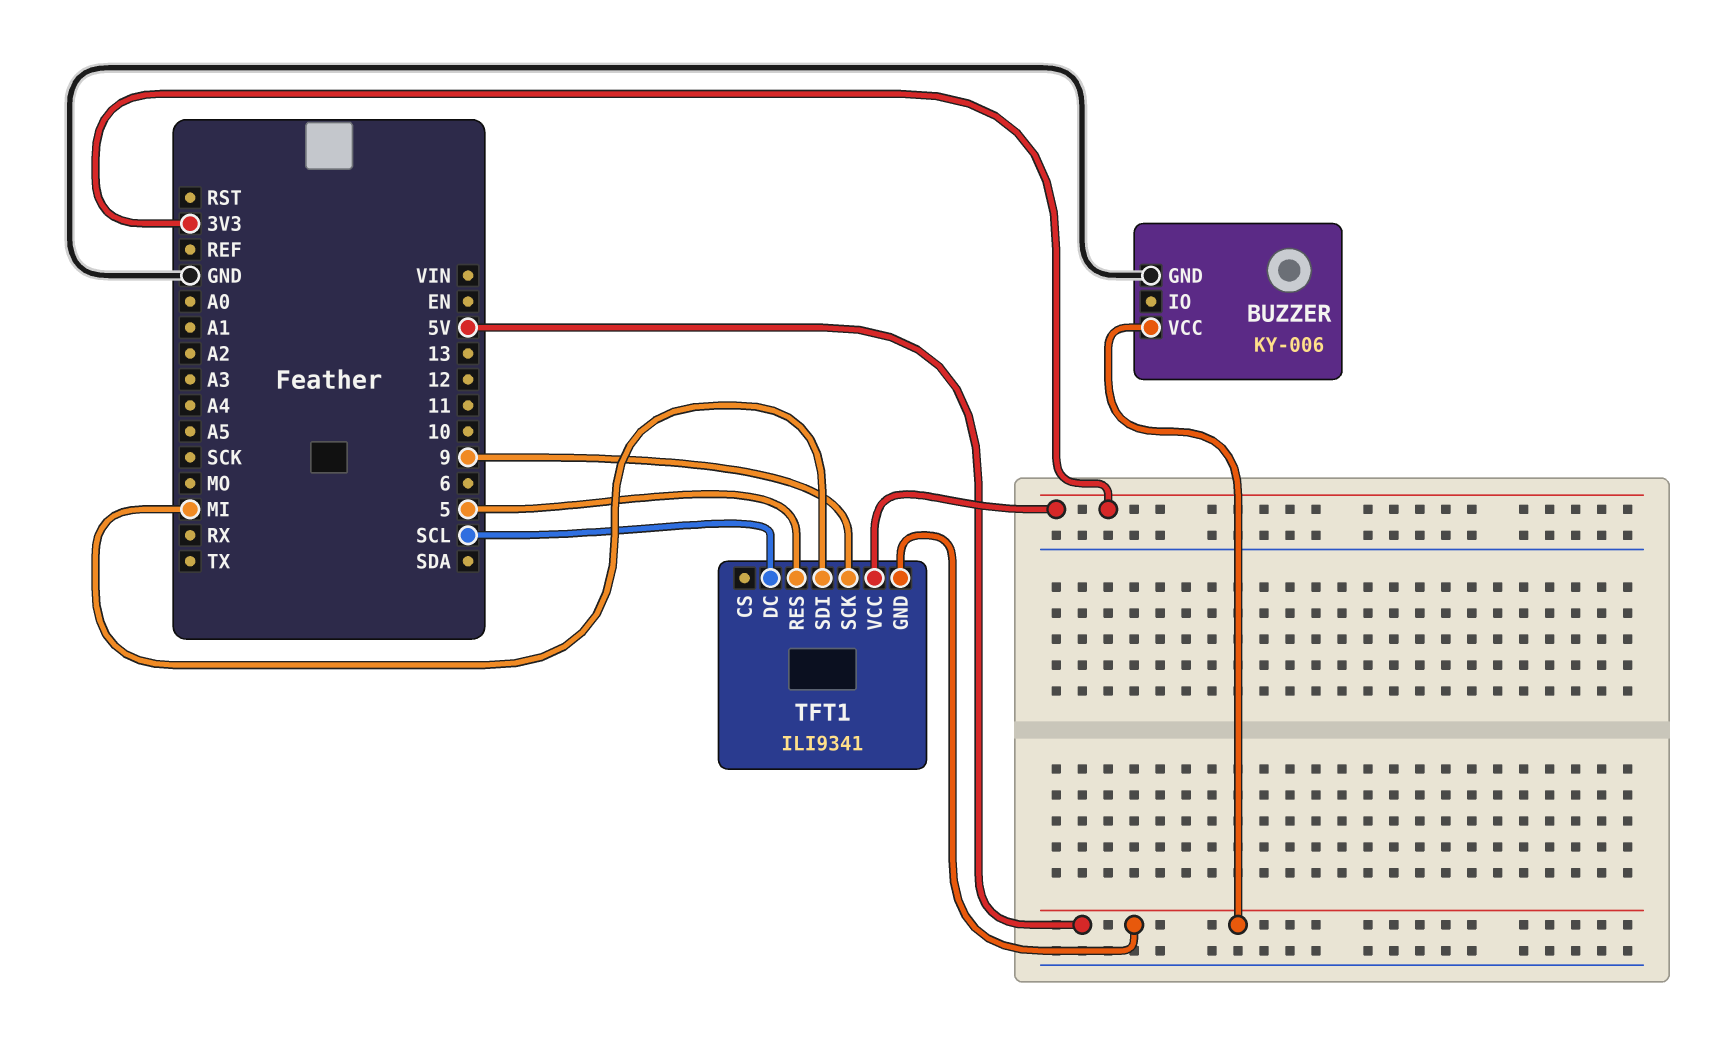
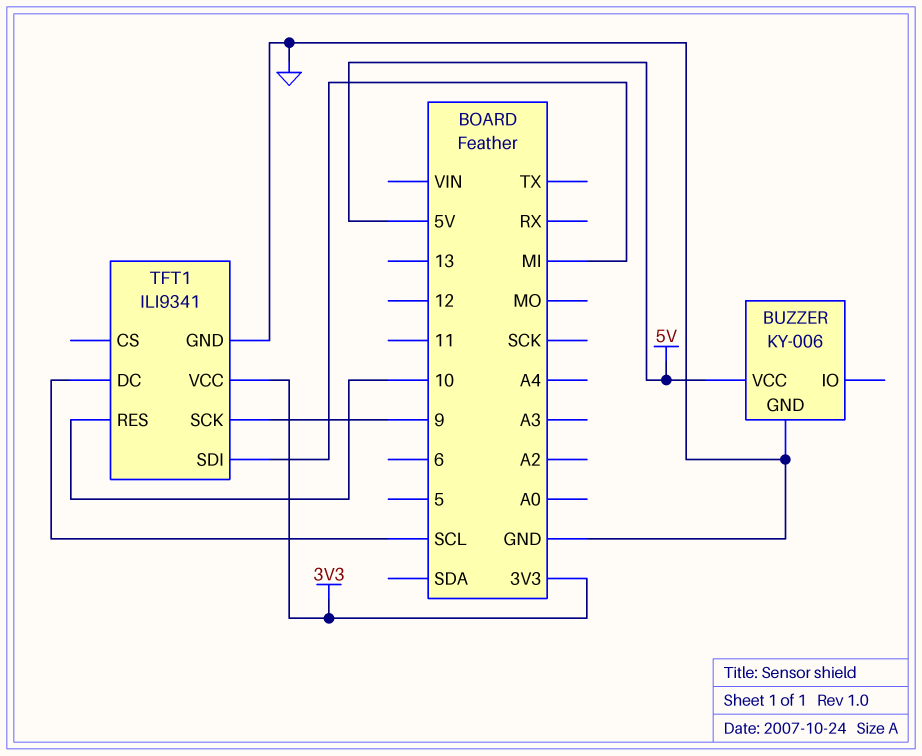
TFT1 pin GND: 5V -> GND
TFT1 pin RES: 5 -> 10

